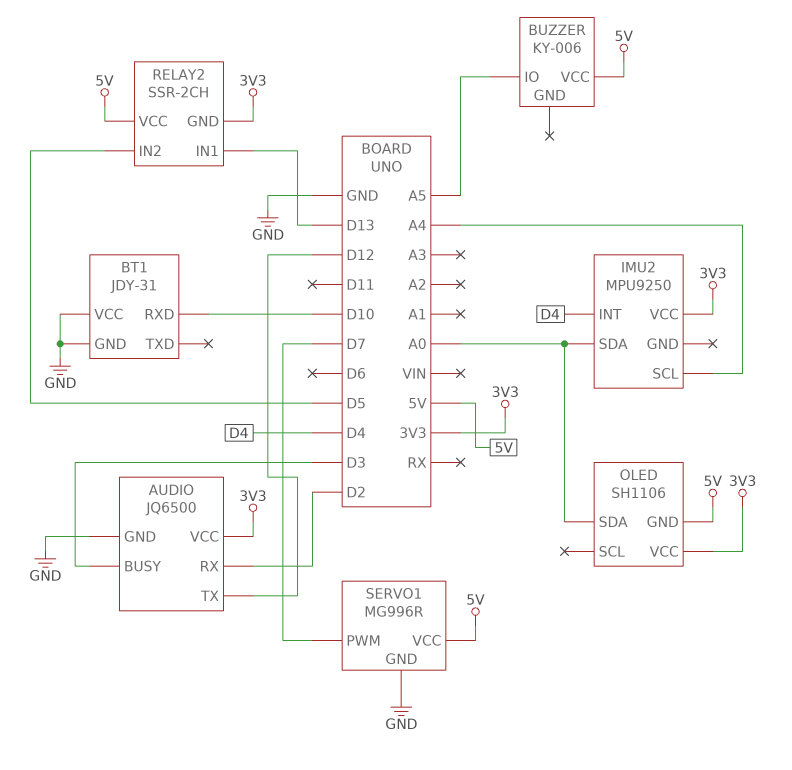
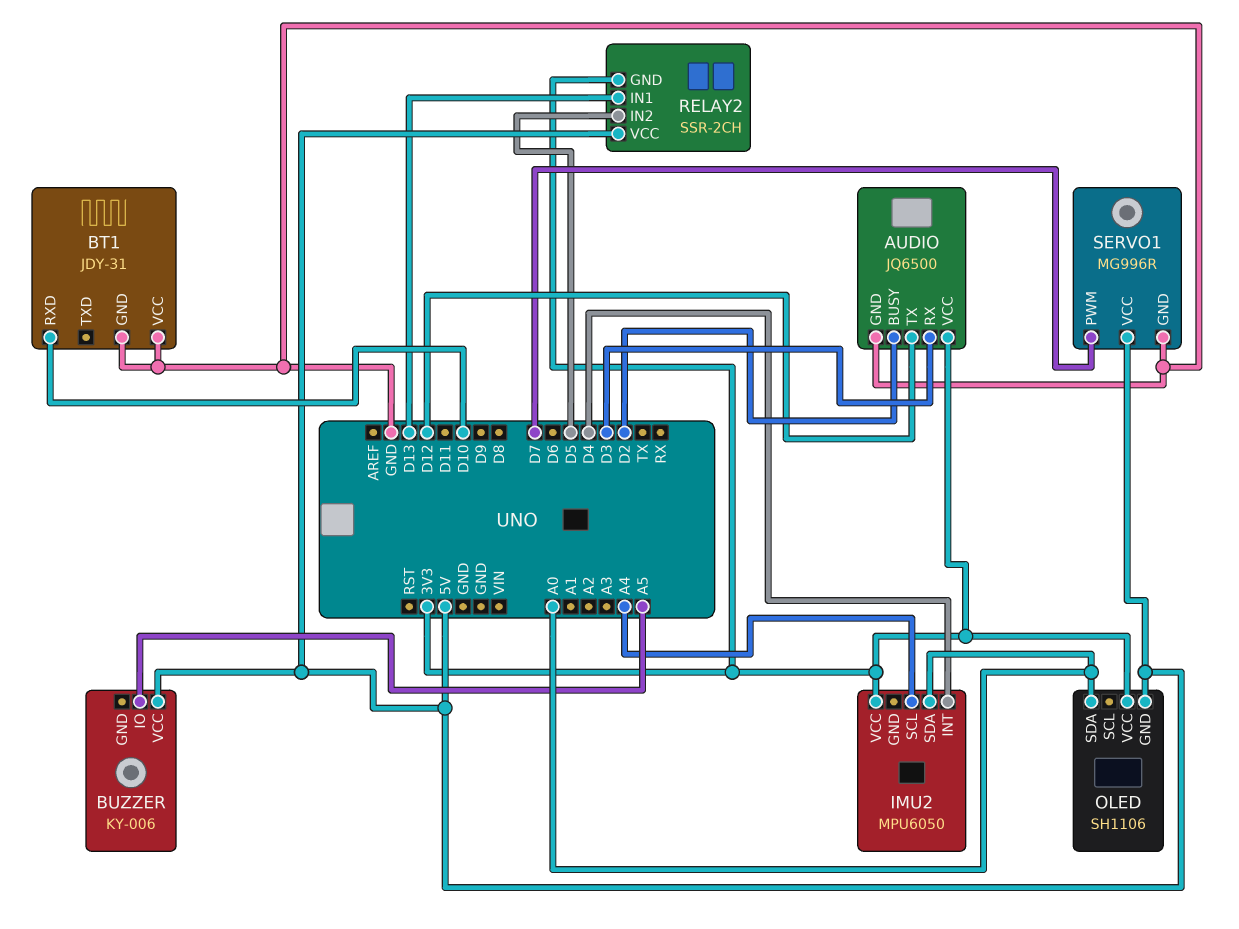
AUDIO pin BUSY: D3 -> D2
AUDIO pin RX: D2 -> D3
IMU2: MPU9250 -> MPU6050

